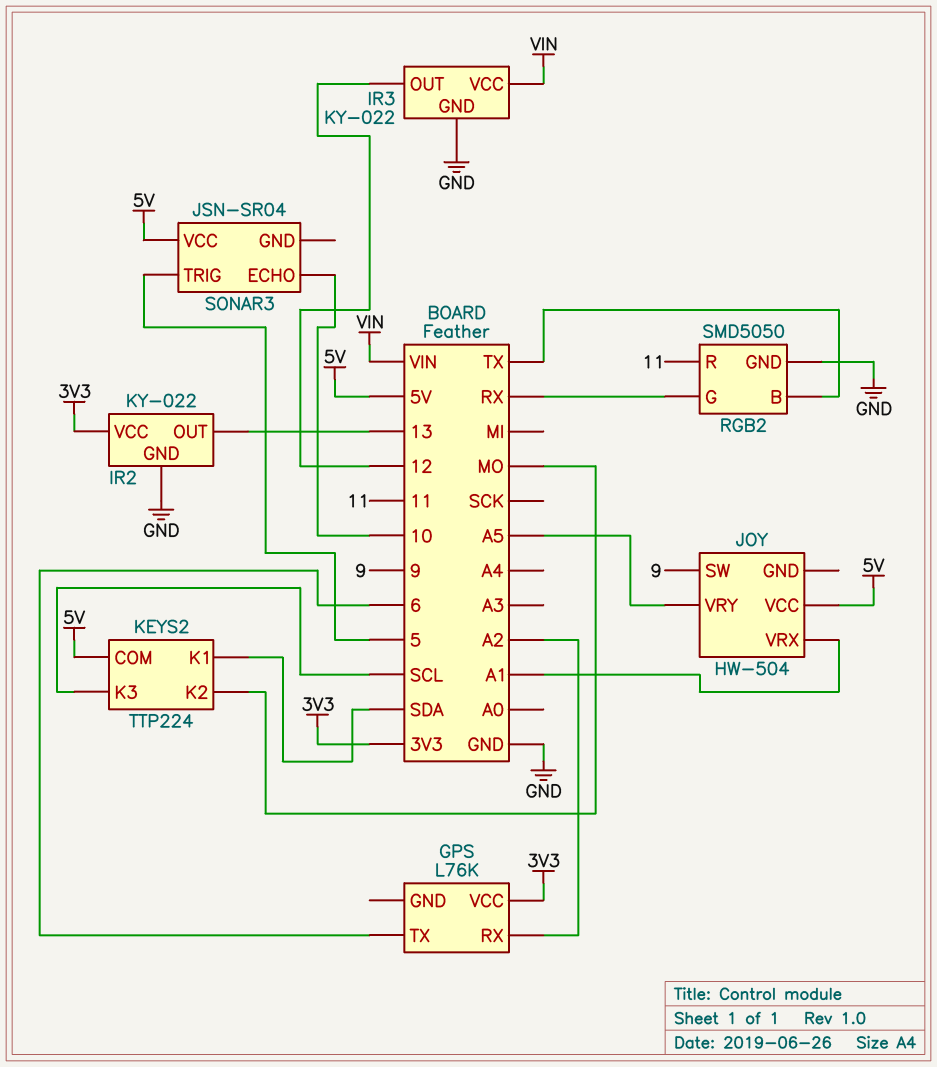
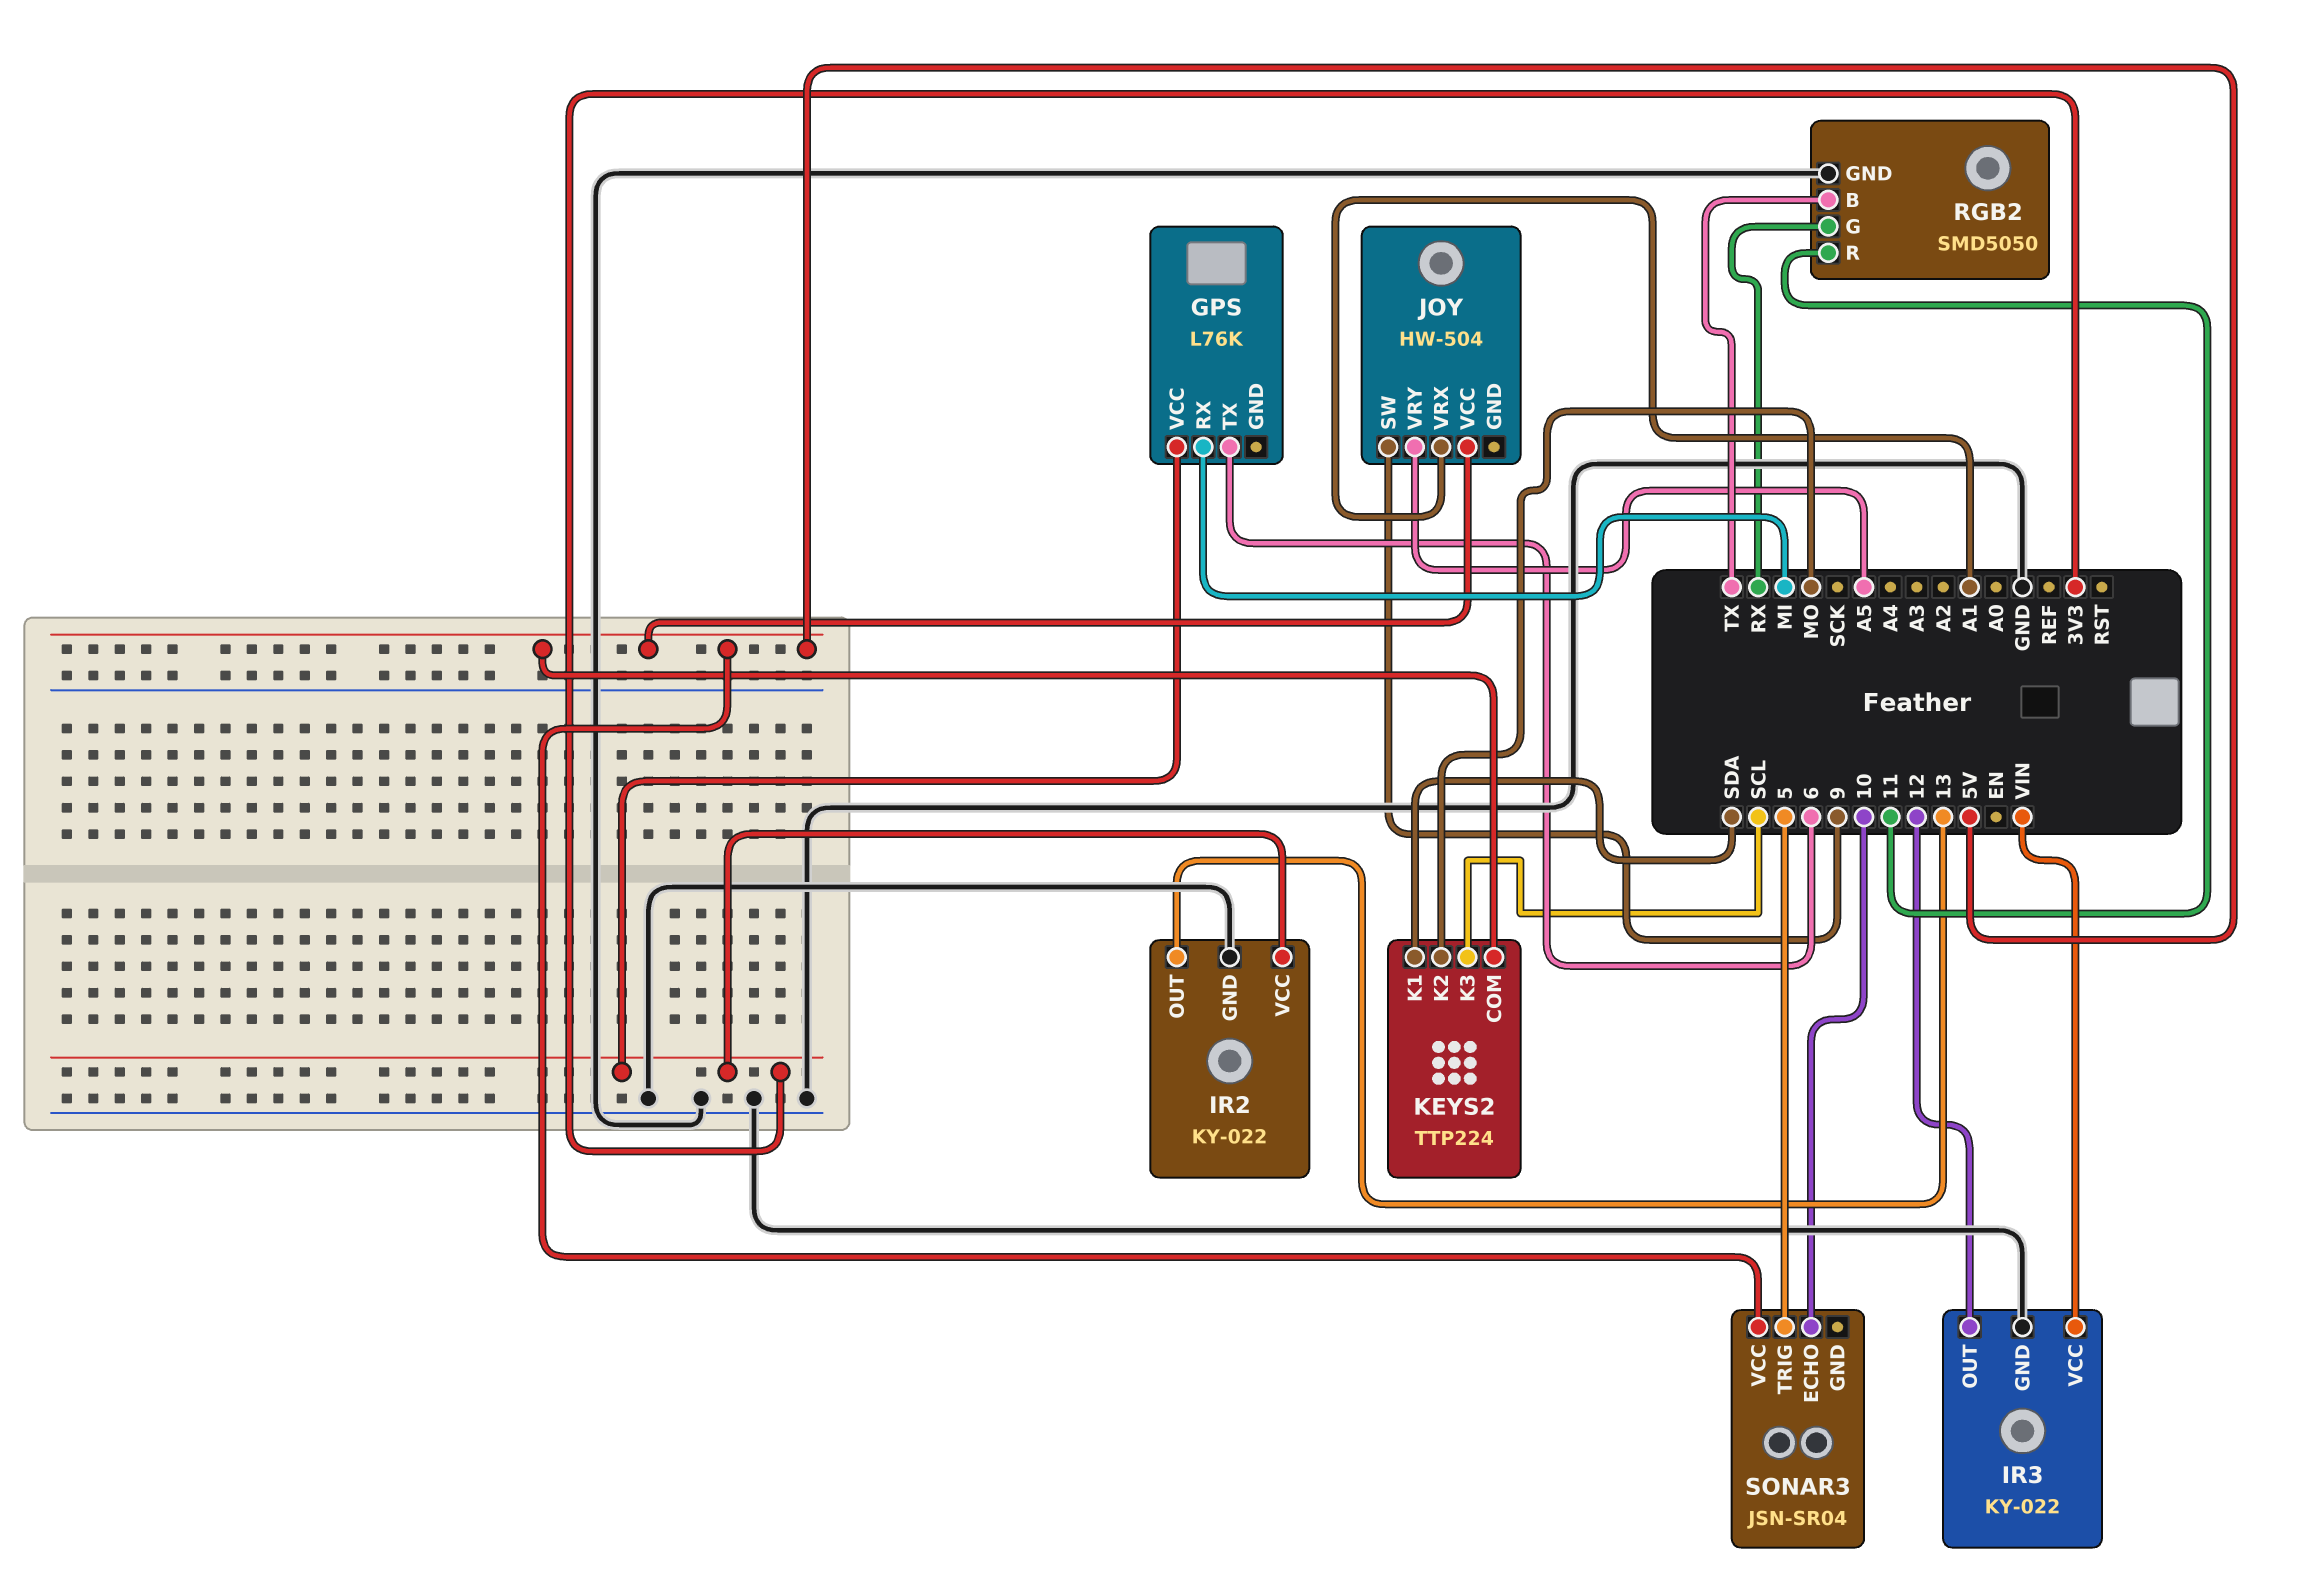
GPS pin RX: A2 -> MI

